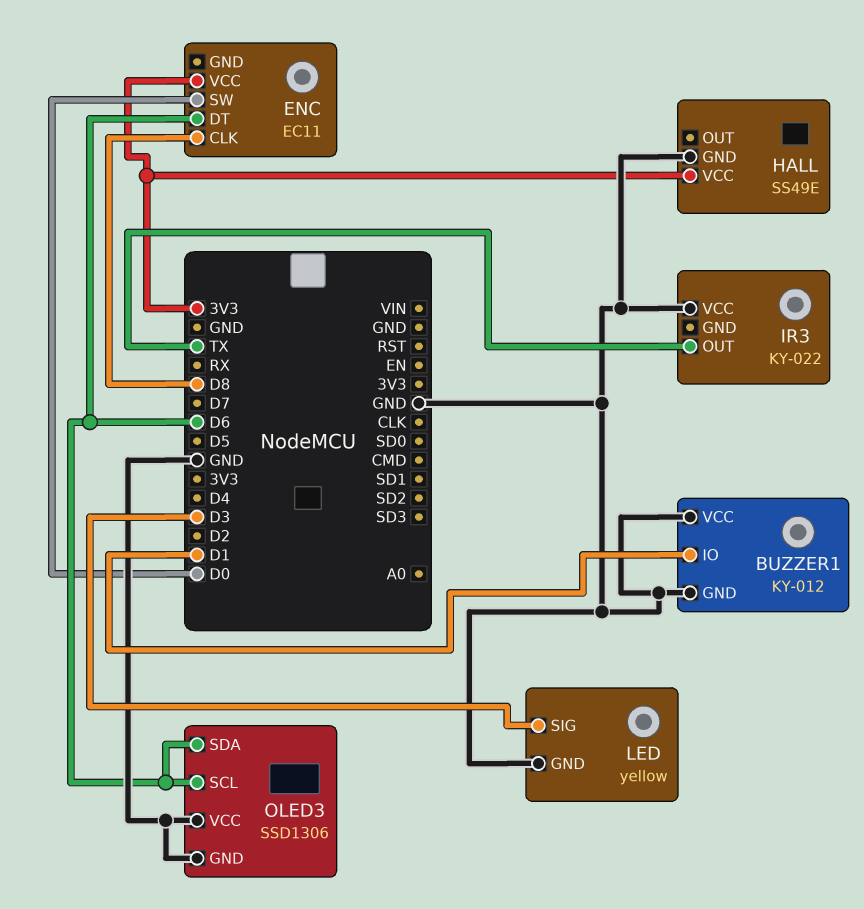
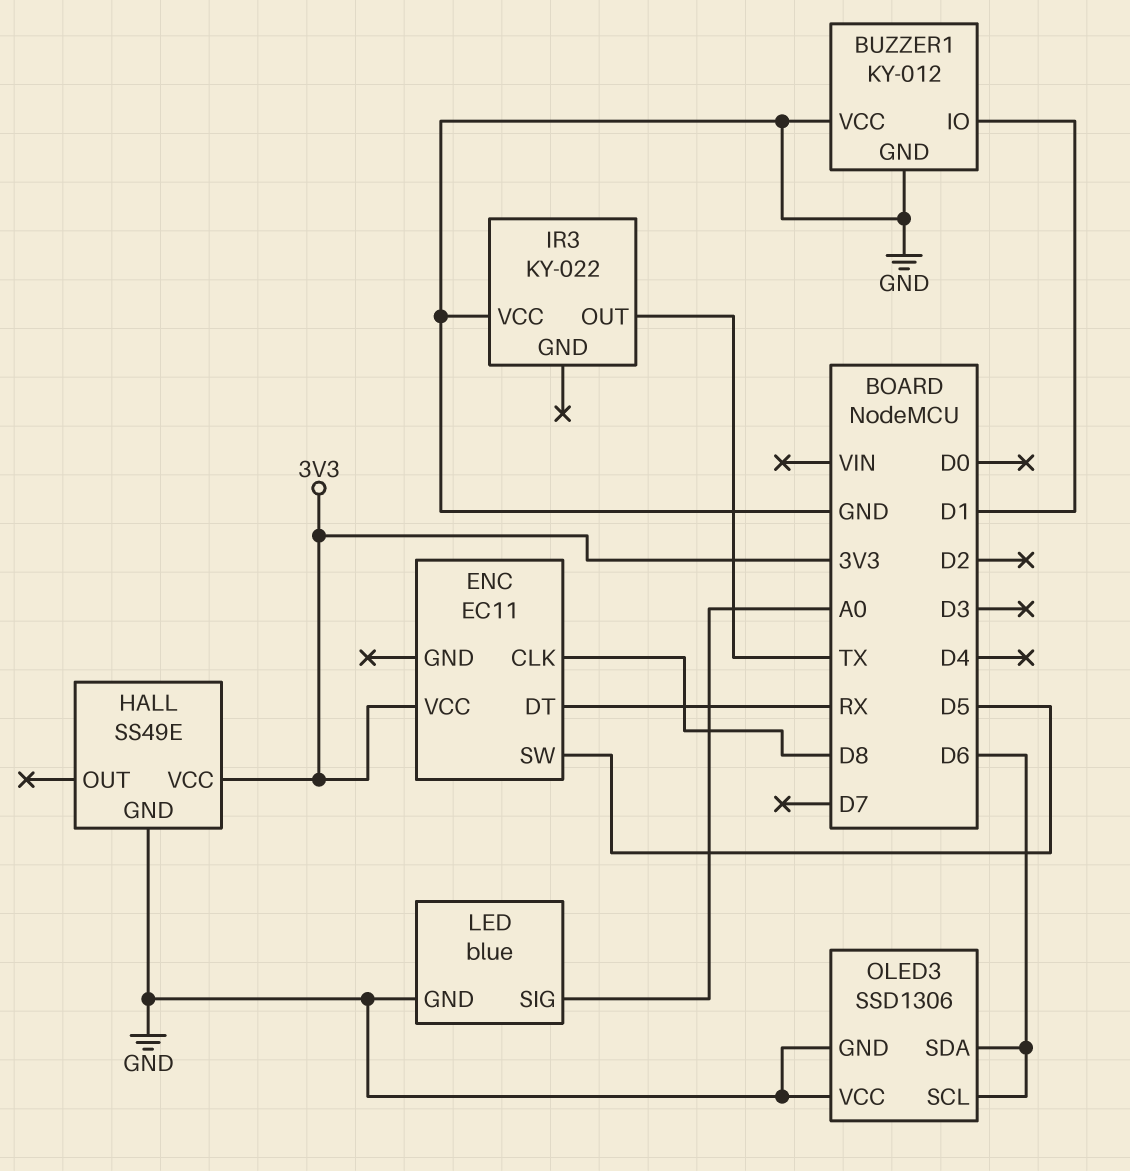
ENC pin DT: D6 -> RX
ENC pin SW: D0 -> D5
LED: yellow -> blue
LED pin SIG: D3 -> A0

